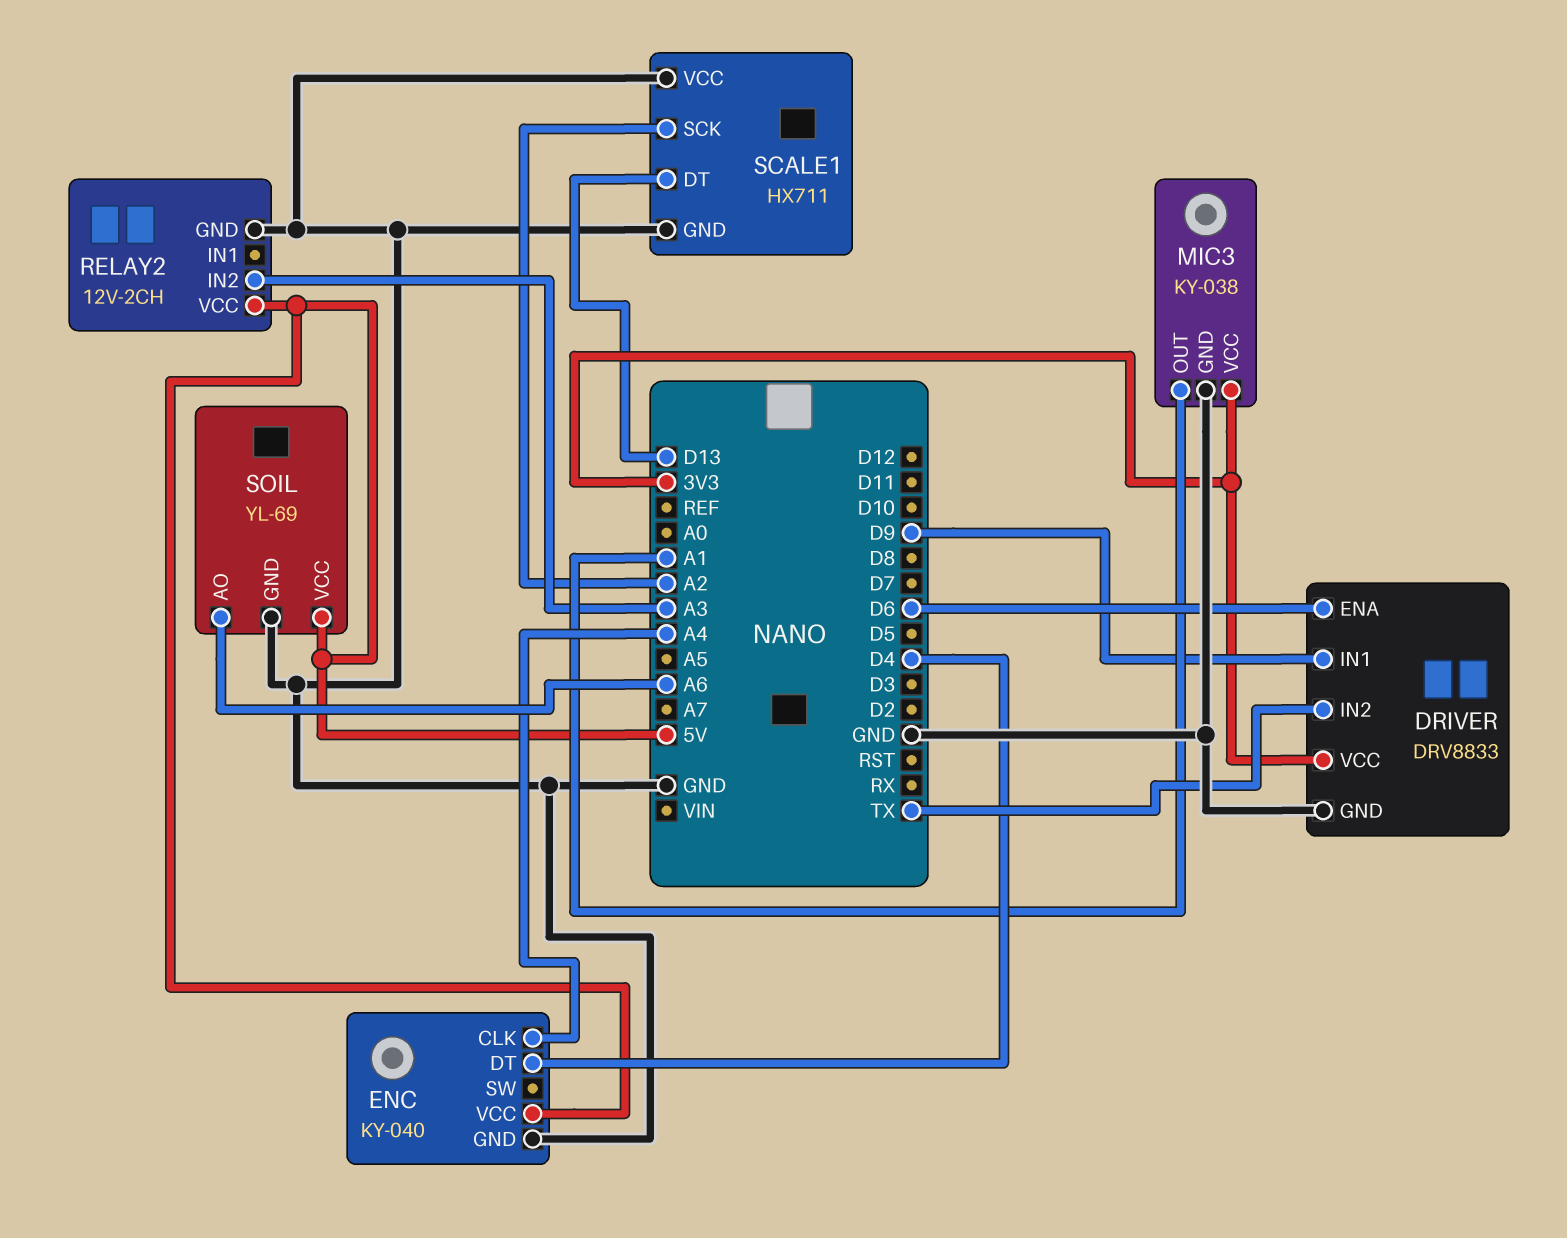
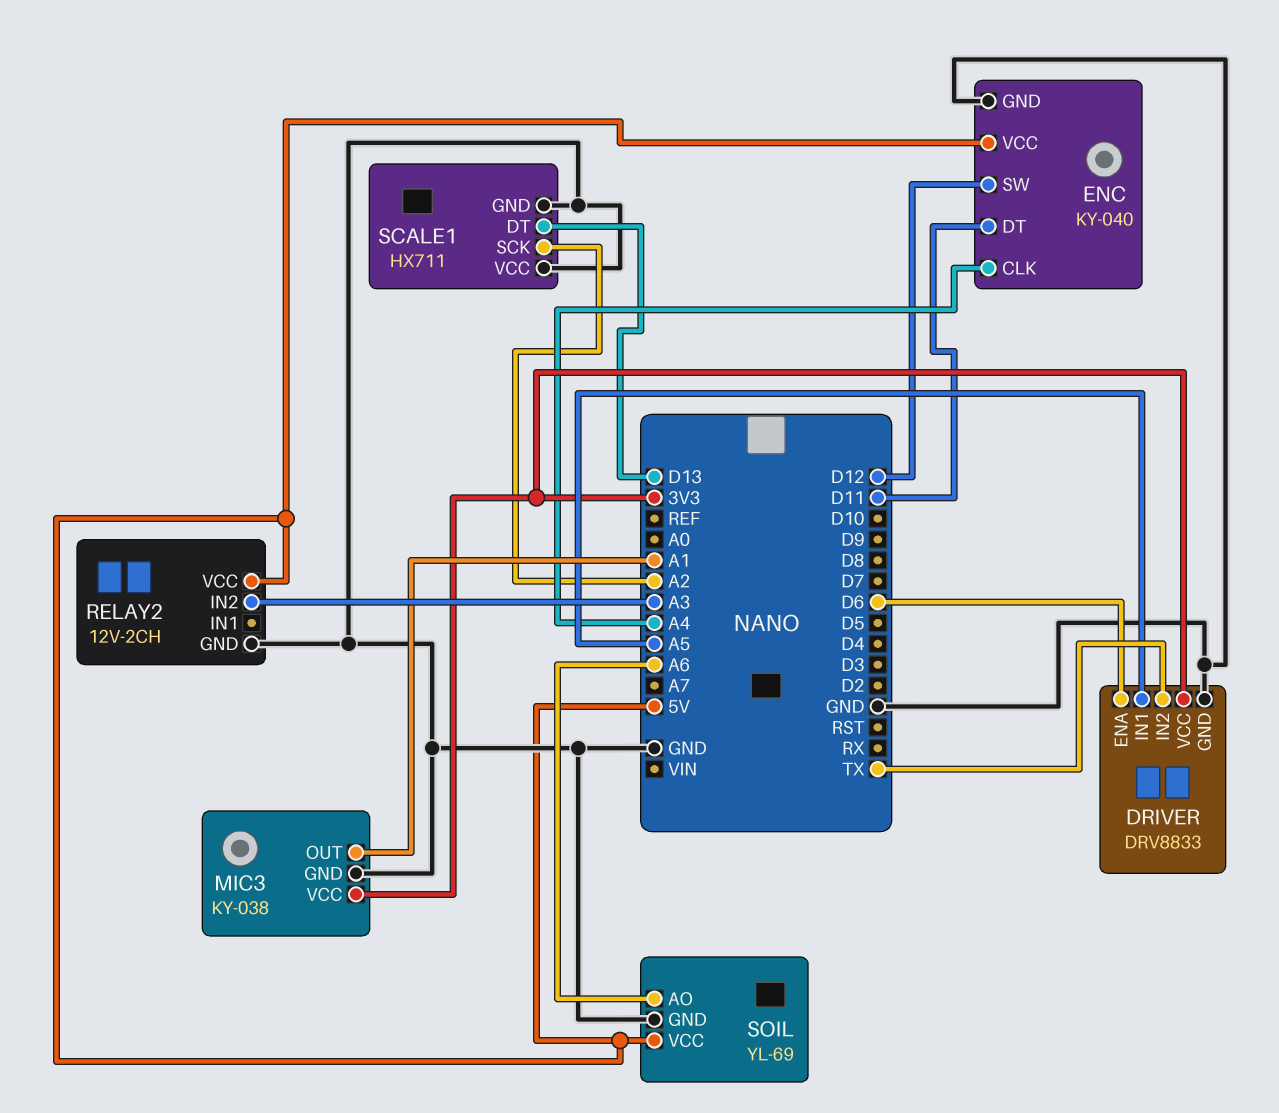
DRIVER pin IN1: D9 -> A5
ENC pin DT: D4 -> D11
ENC pin SW: none -> D12

